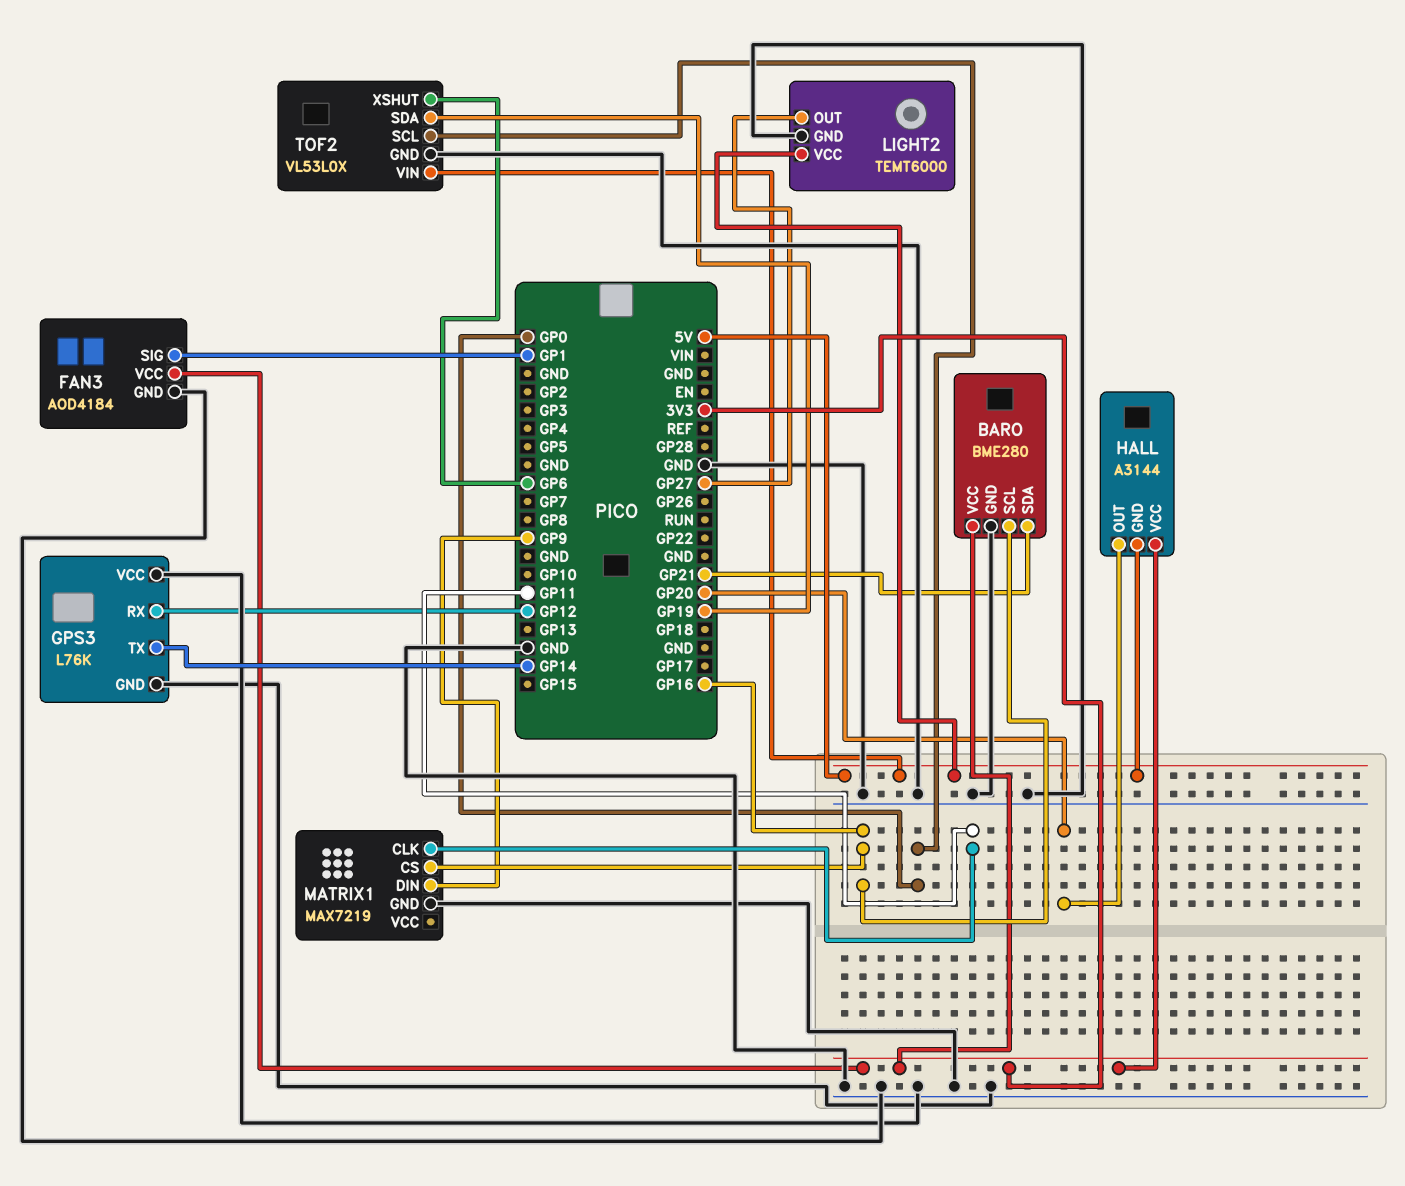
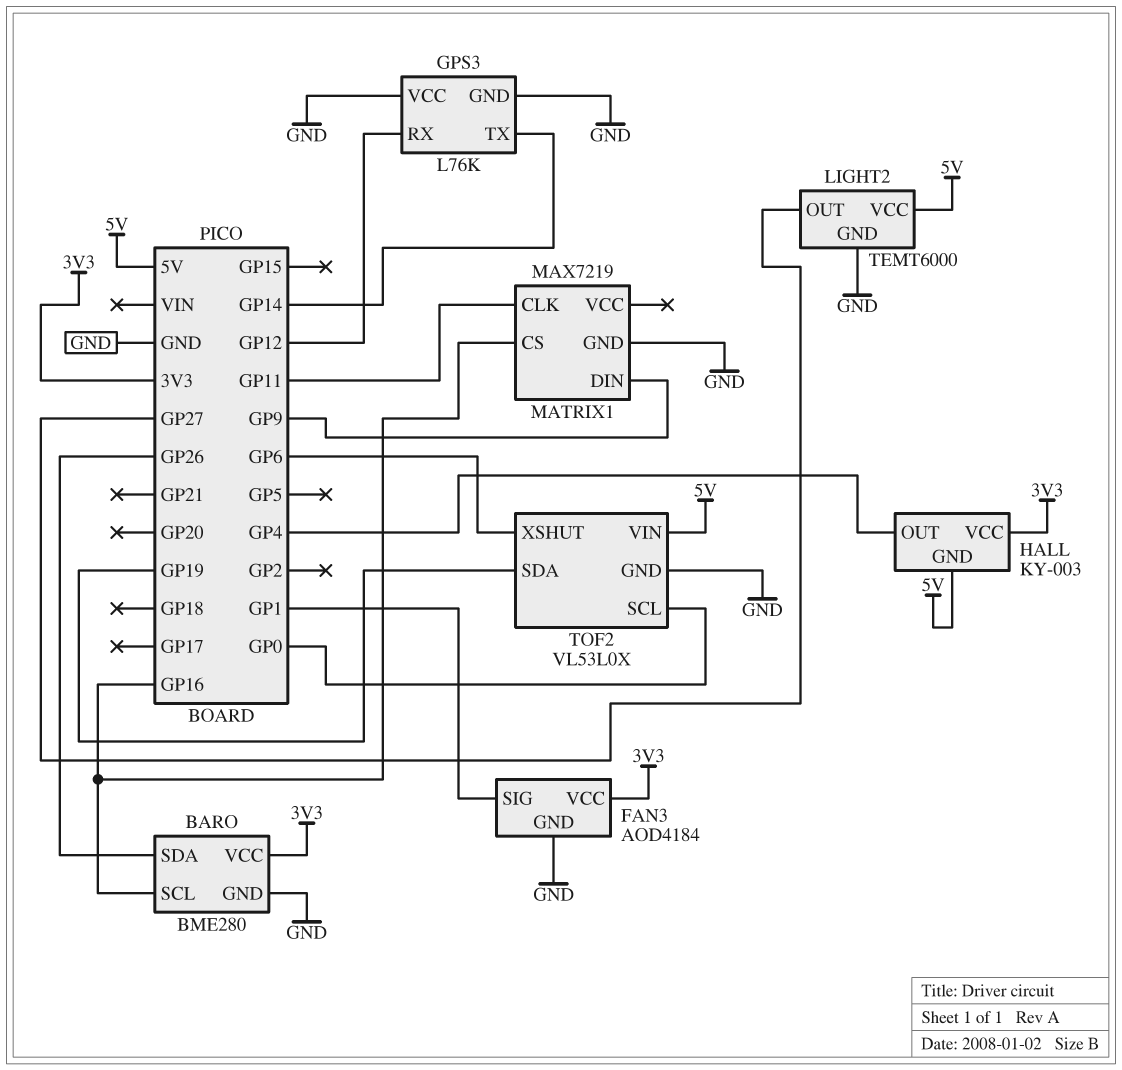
BARO pin SDA: GP21 -> GP26
HALL: A3144 -> KY-003
HALL pin OUT: GP20 -> GP4

